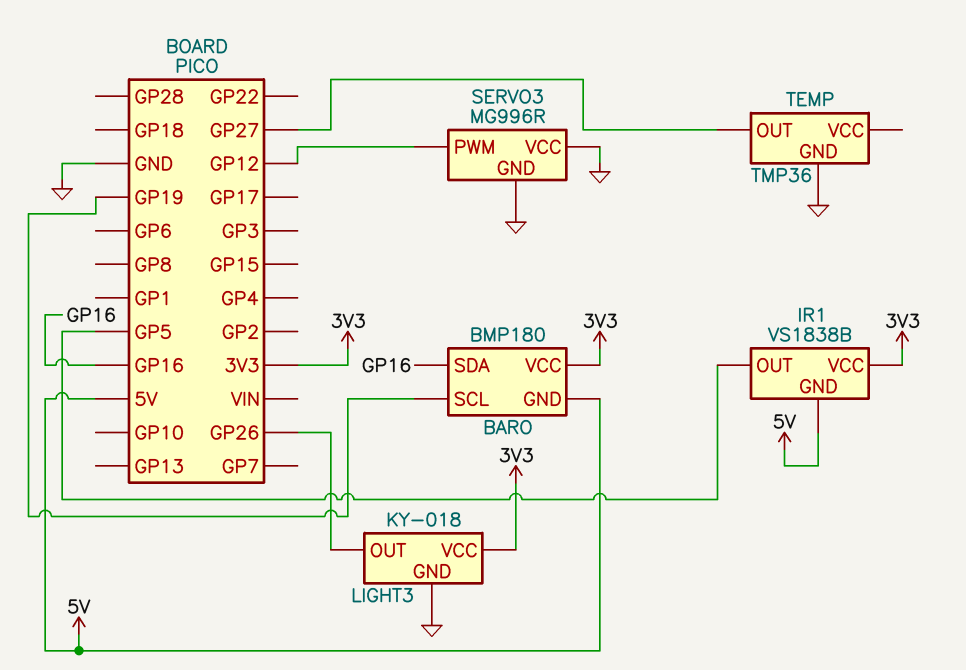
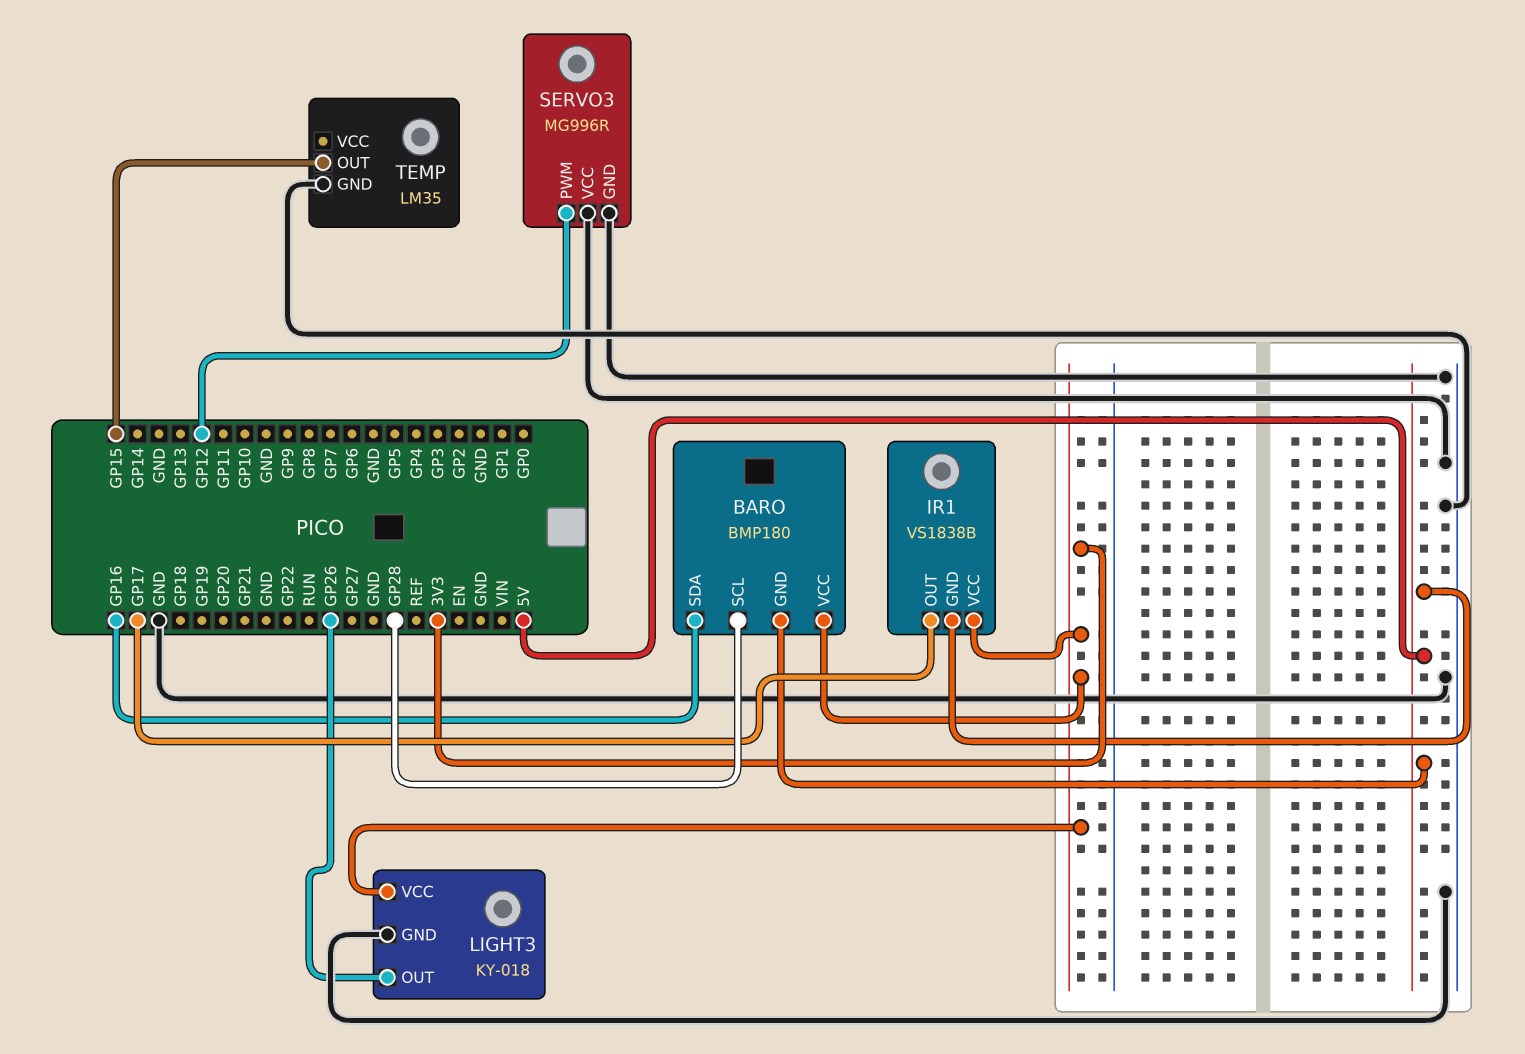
BARO pin SCL: GP19 -> GP28
IR1 pin OUT: GP5 -> GP17
TEMP: TMP36 -> LM35
TEMP pin OUT: GP27 -> GP15

